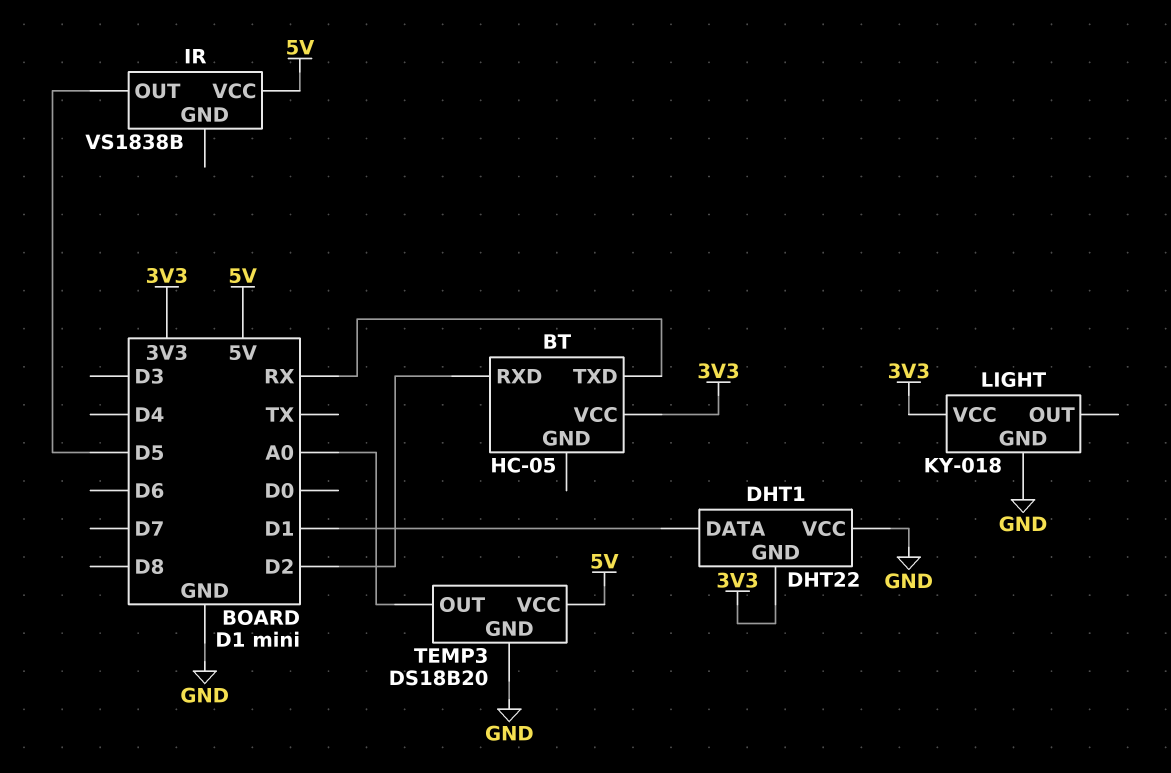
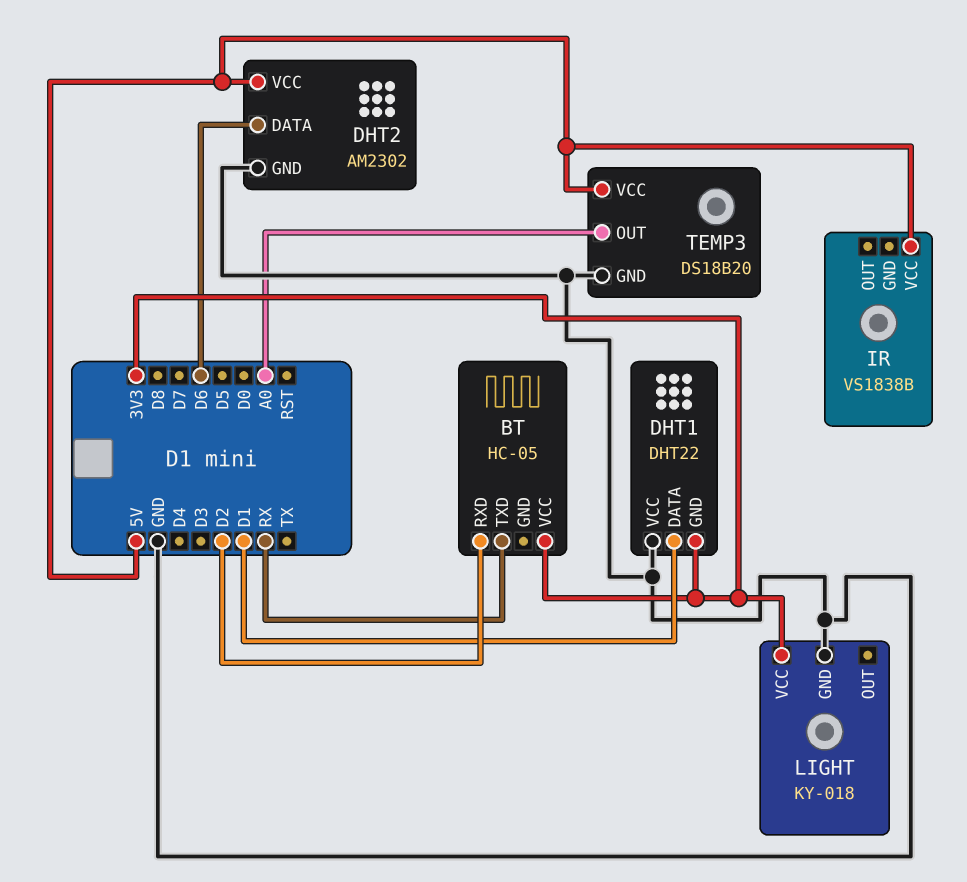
DHT2: none -> AM2302
DHT2 pin DATA: none -> D6
DHT2 pin GND: none -> GND
DHT2 pin VCC: none -> 5V
IR pin OUT: D5 -> none

